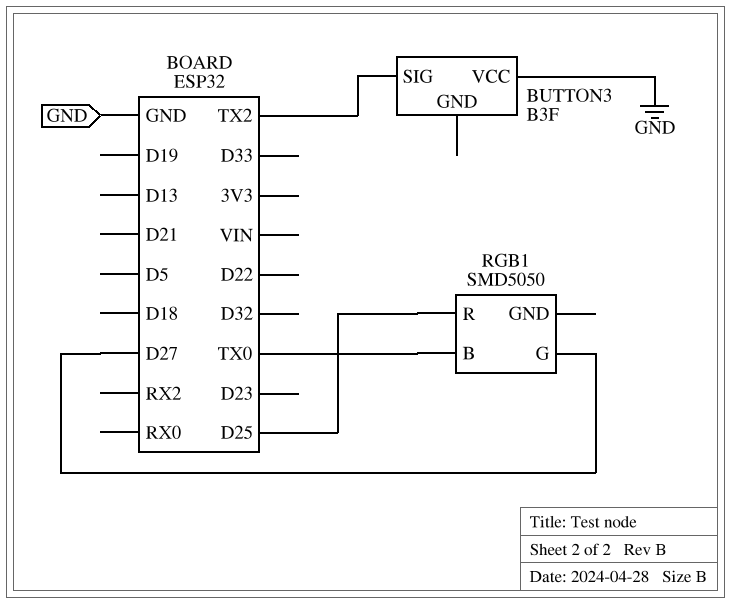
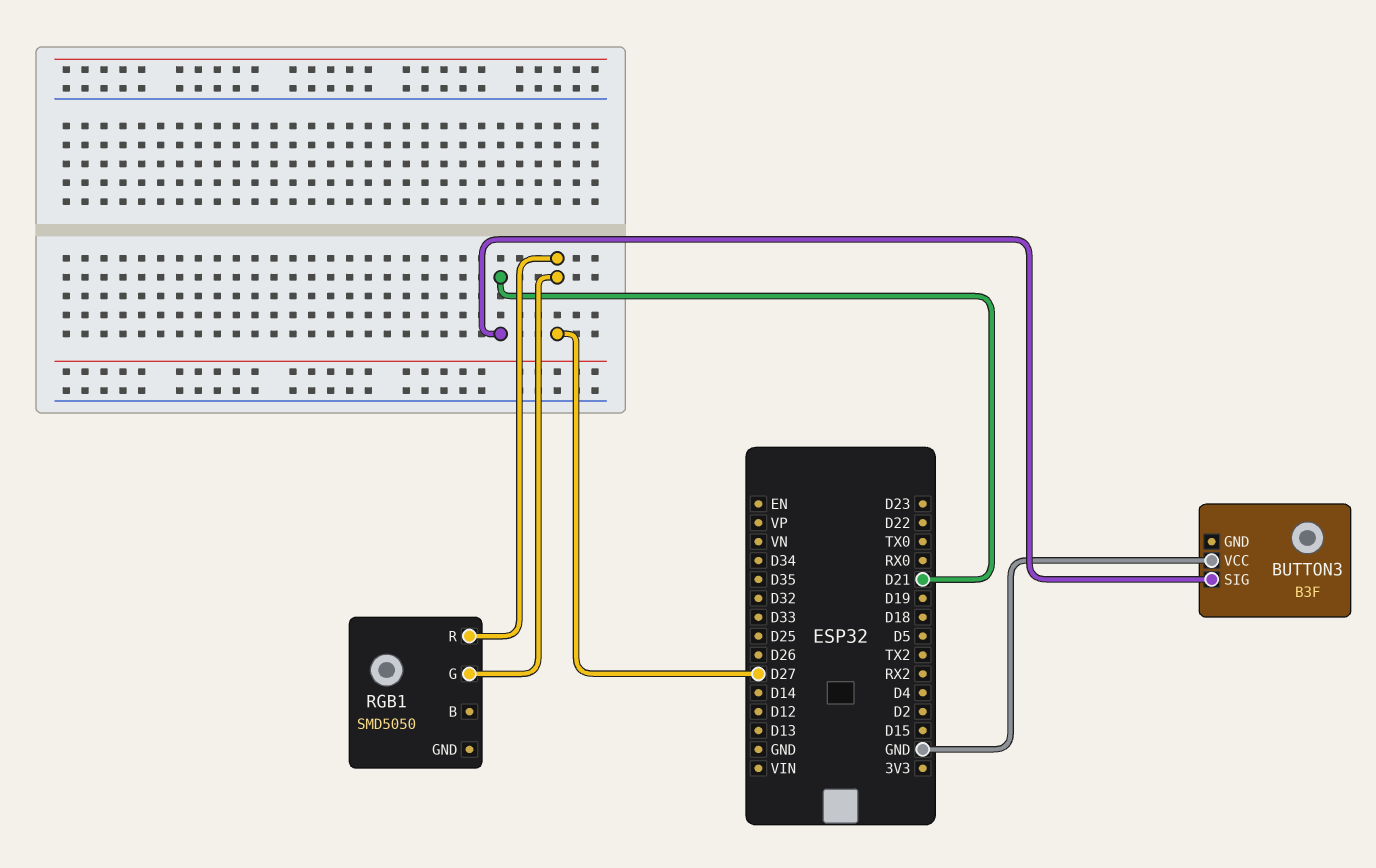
BUTTON3 pin SIG: TX2 -> D21
RGB1 pin B: TX0 -> none
RGB1 pin R: D25 -> D27

